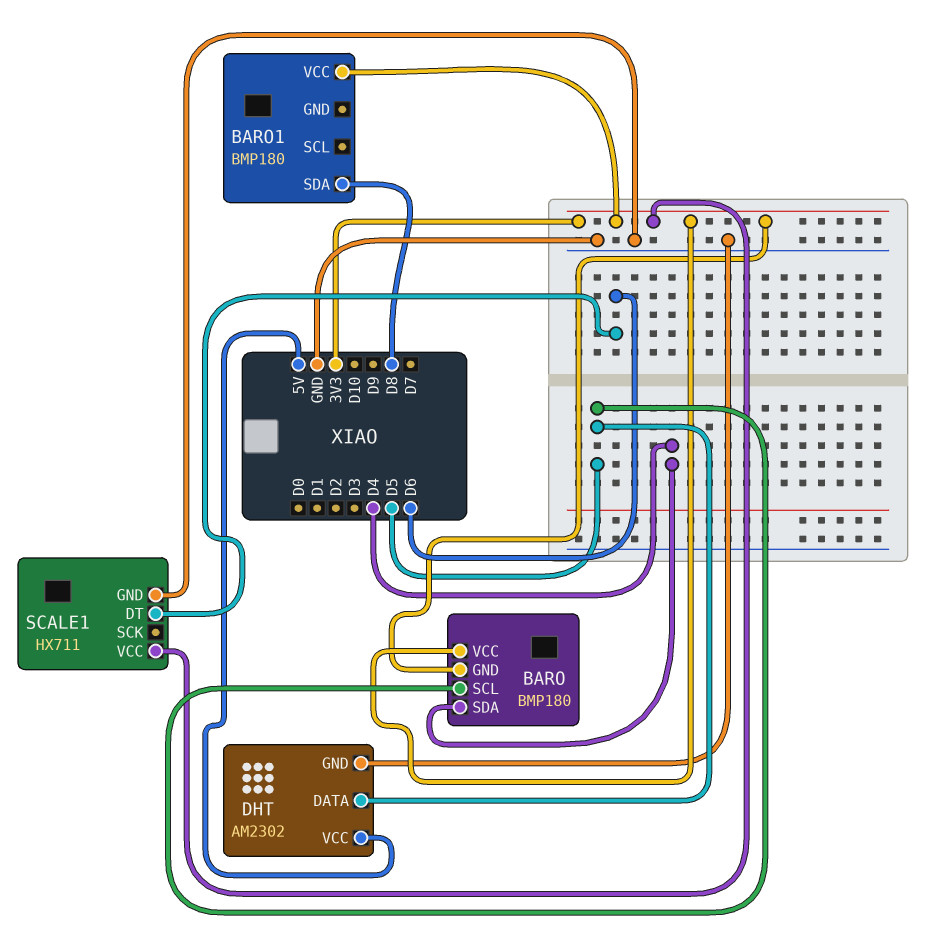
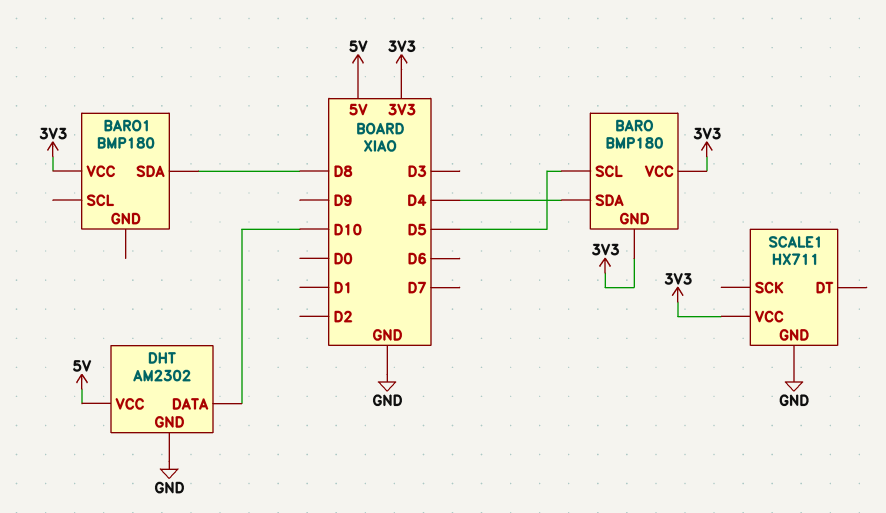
DHT pin DATA: D5 -> D10
SCALE1 pin DT: D6 -> none

